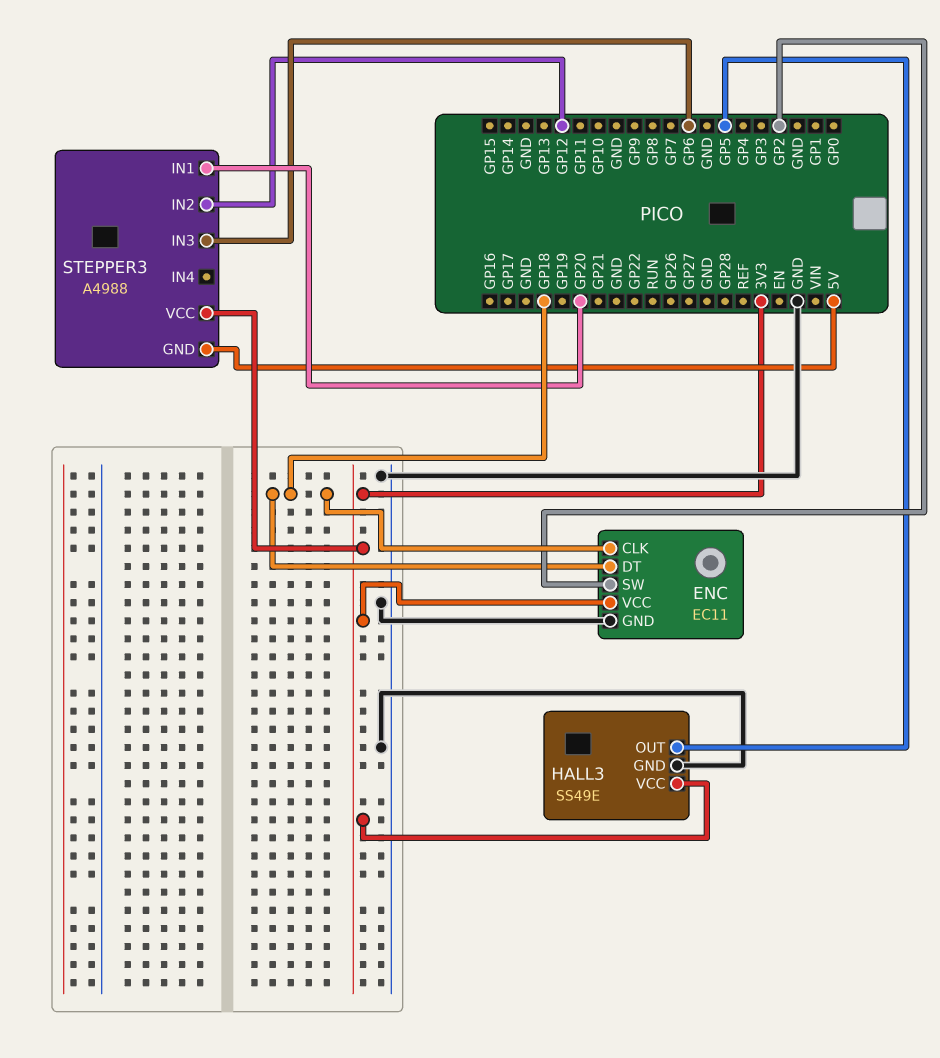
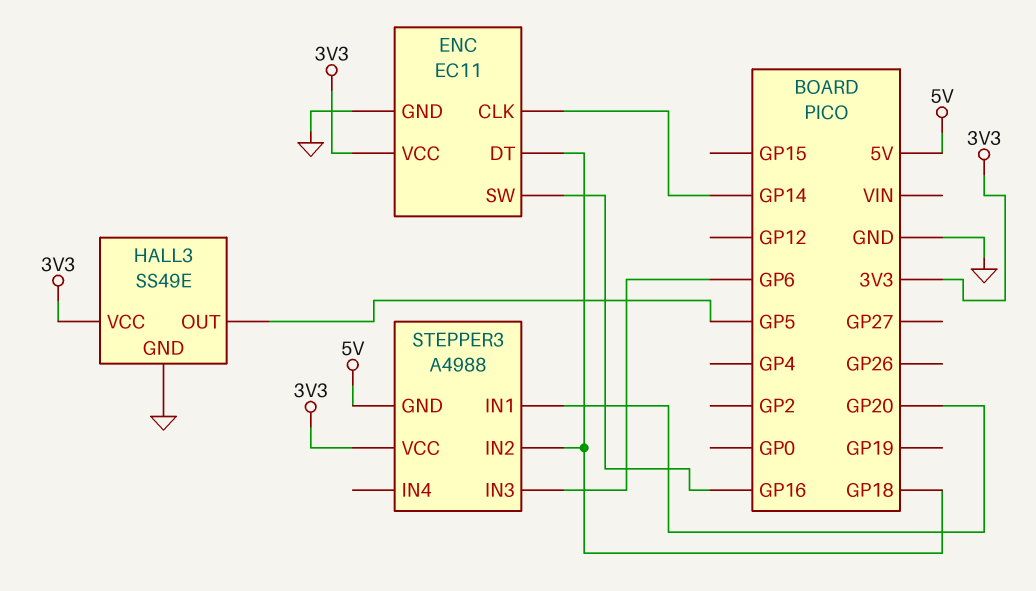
ENC pin CLK: GP18 -> GP14
ENC pin SW: GP2 -> GP16
STEPPER3 pin IN2: GP12 -> GP18

